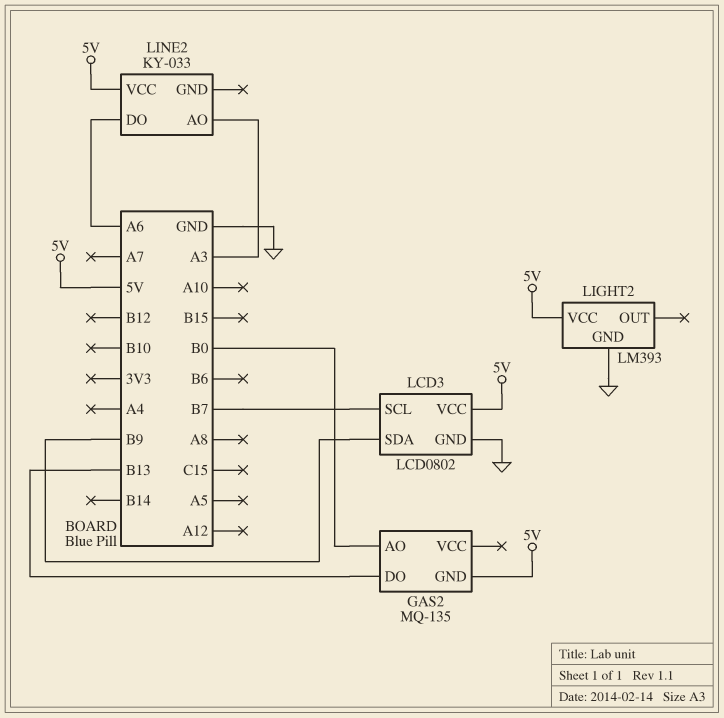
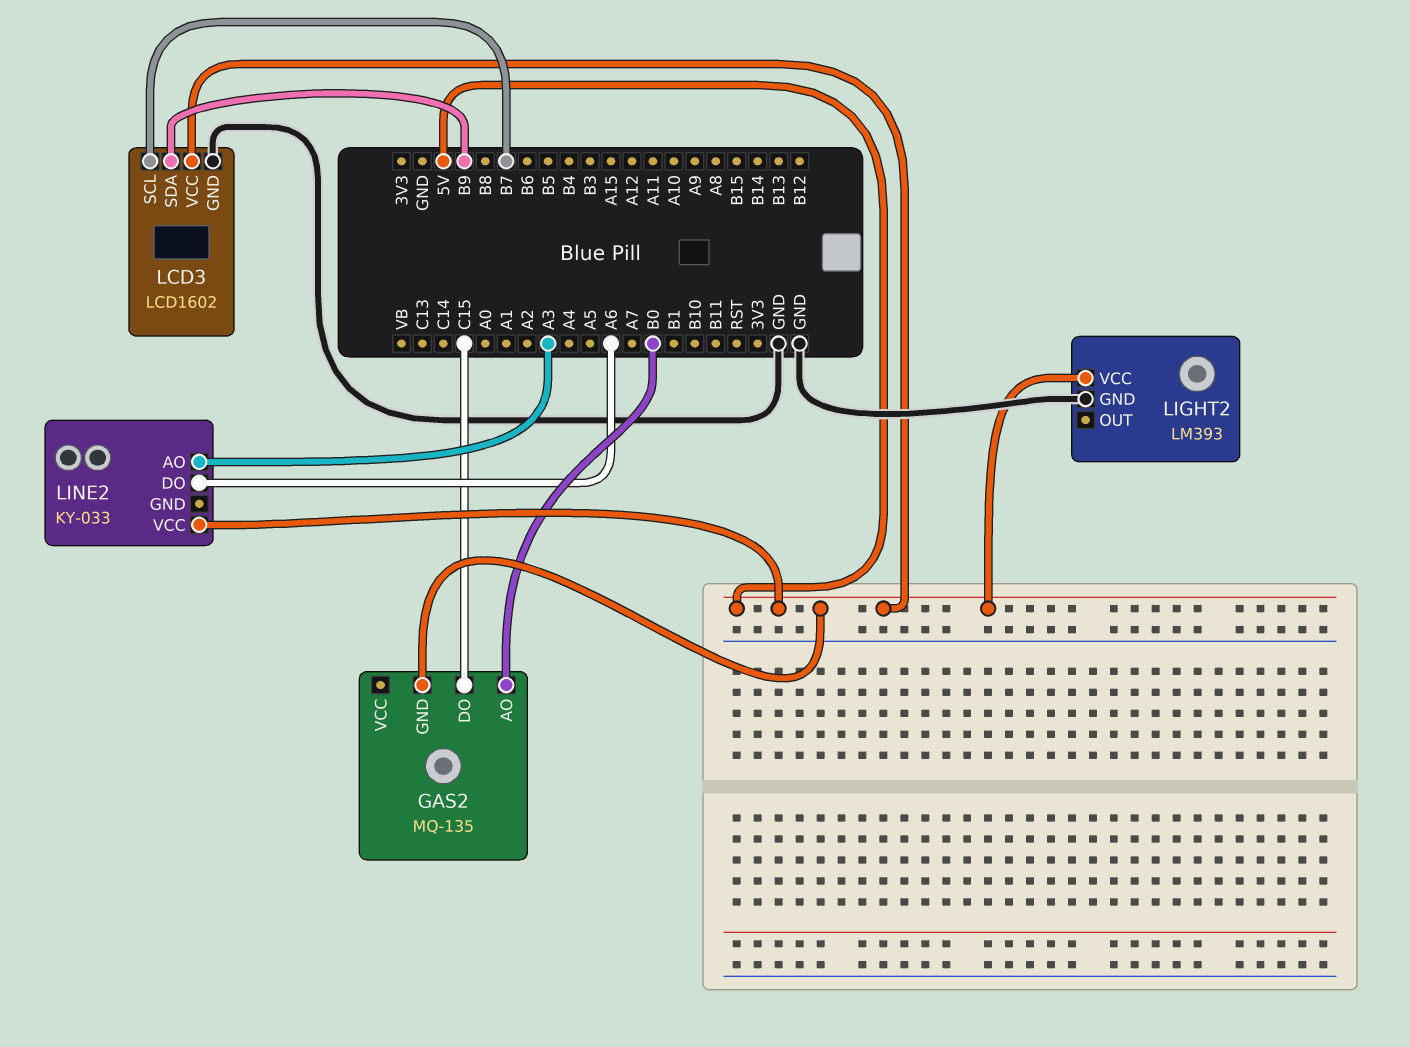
GAS2 pin DO: B13 -> C15
LCD3: LCD0802 -> LCD1602

